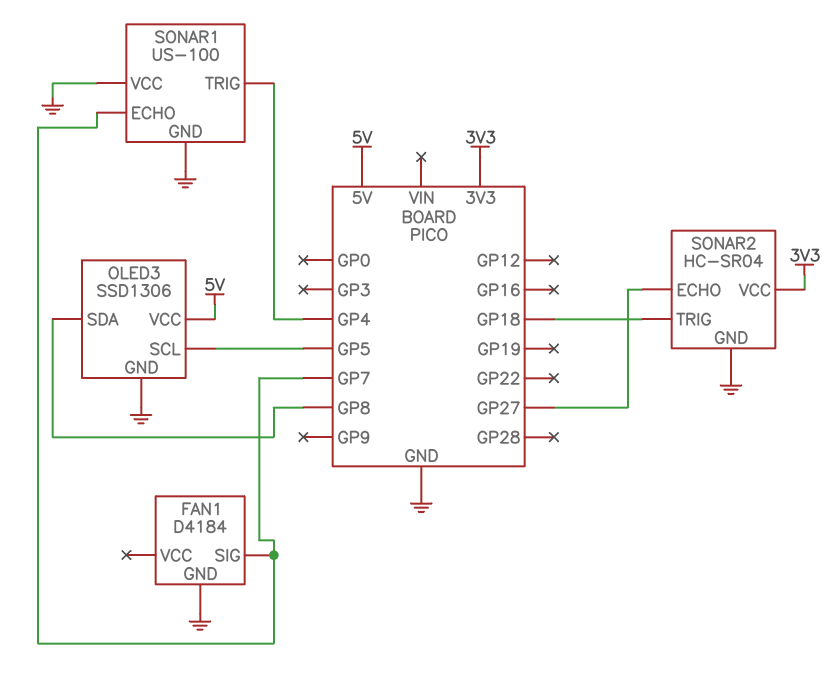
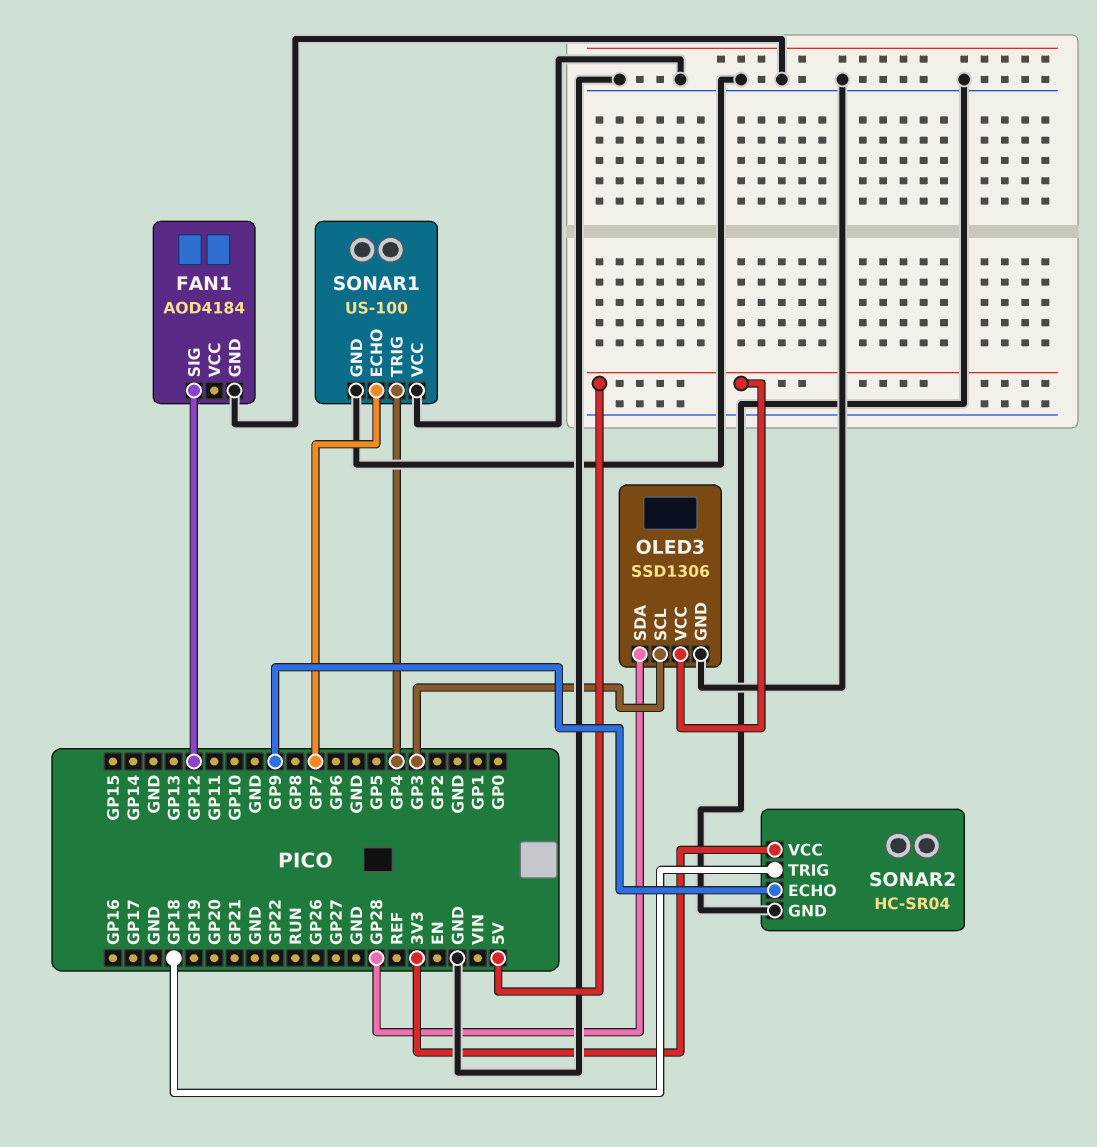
FAN1: D4184 -> AOD4184
FAN1 pin SIG: GP7 -> GP12
OLED3 pin SCL: GP5 -> GP3
OLED3 pin SDA: GP8 -> GP28
SONAR2 pin ECHO: GP27 -> GP9

